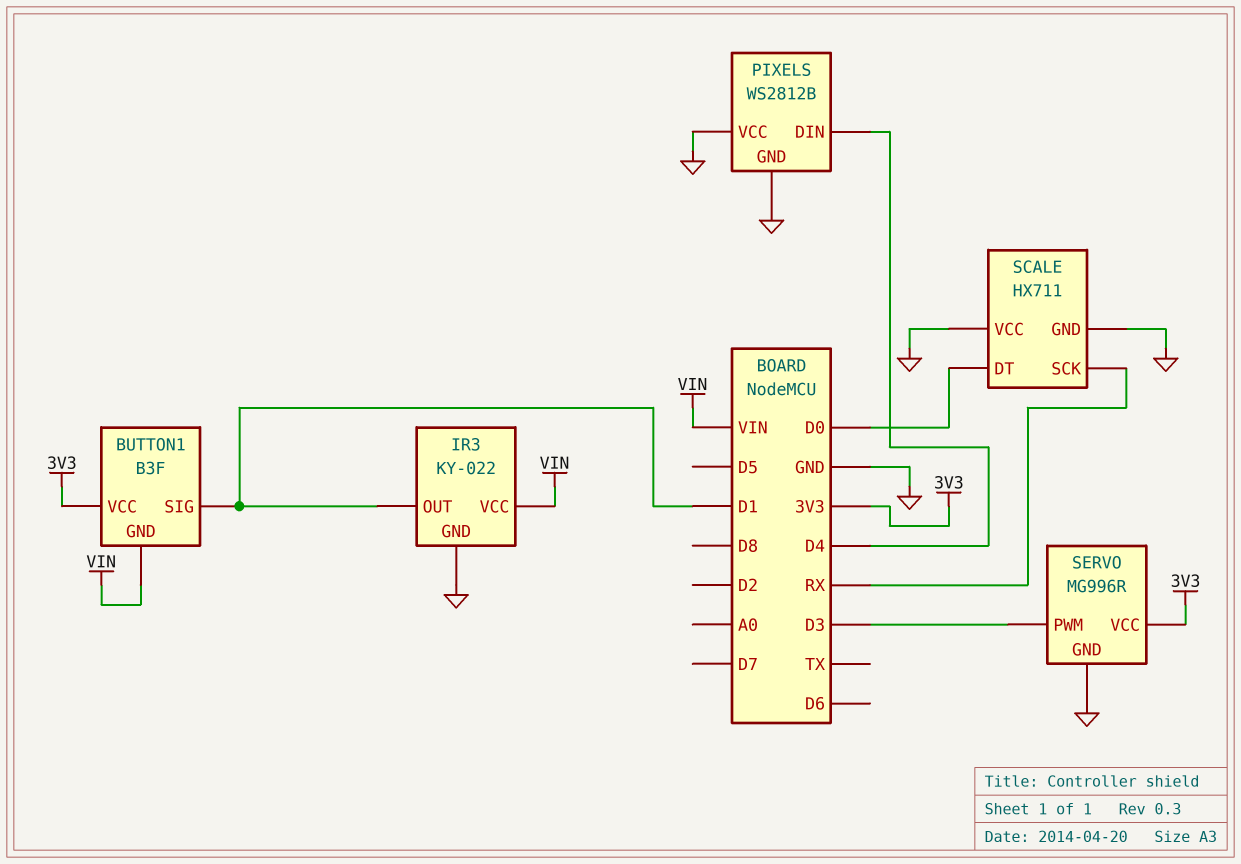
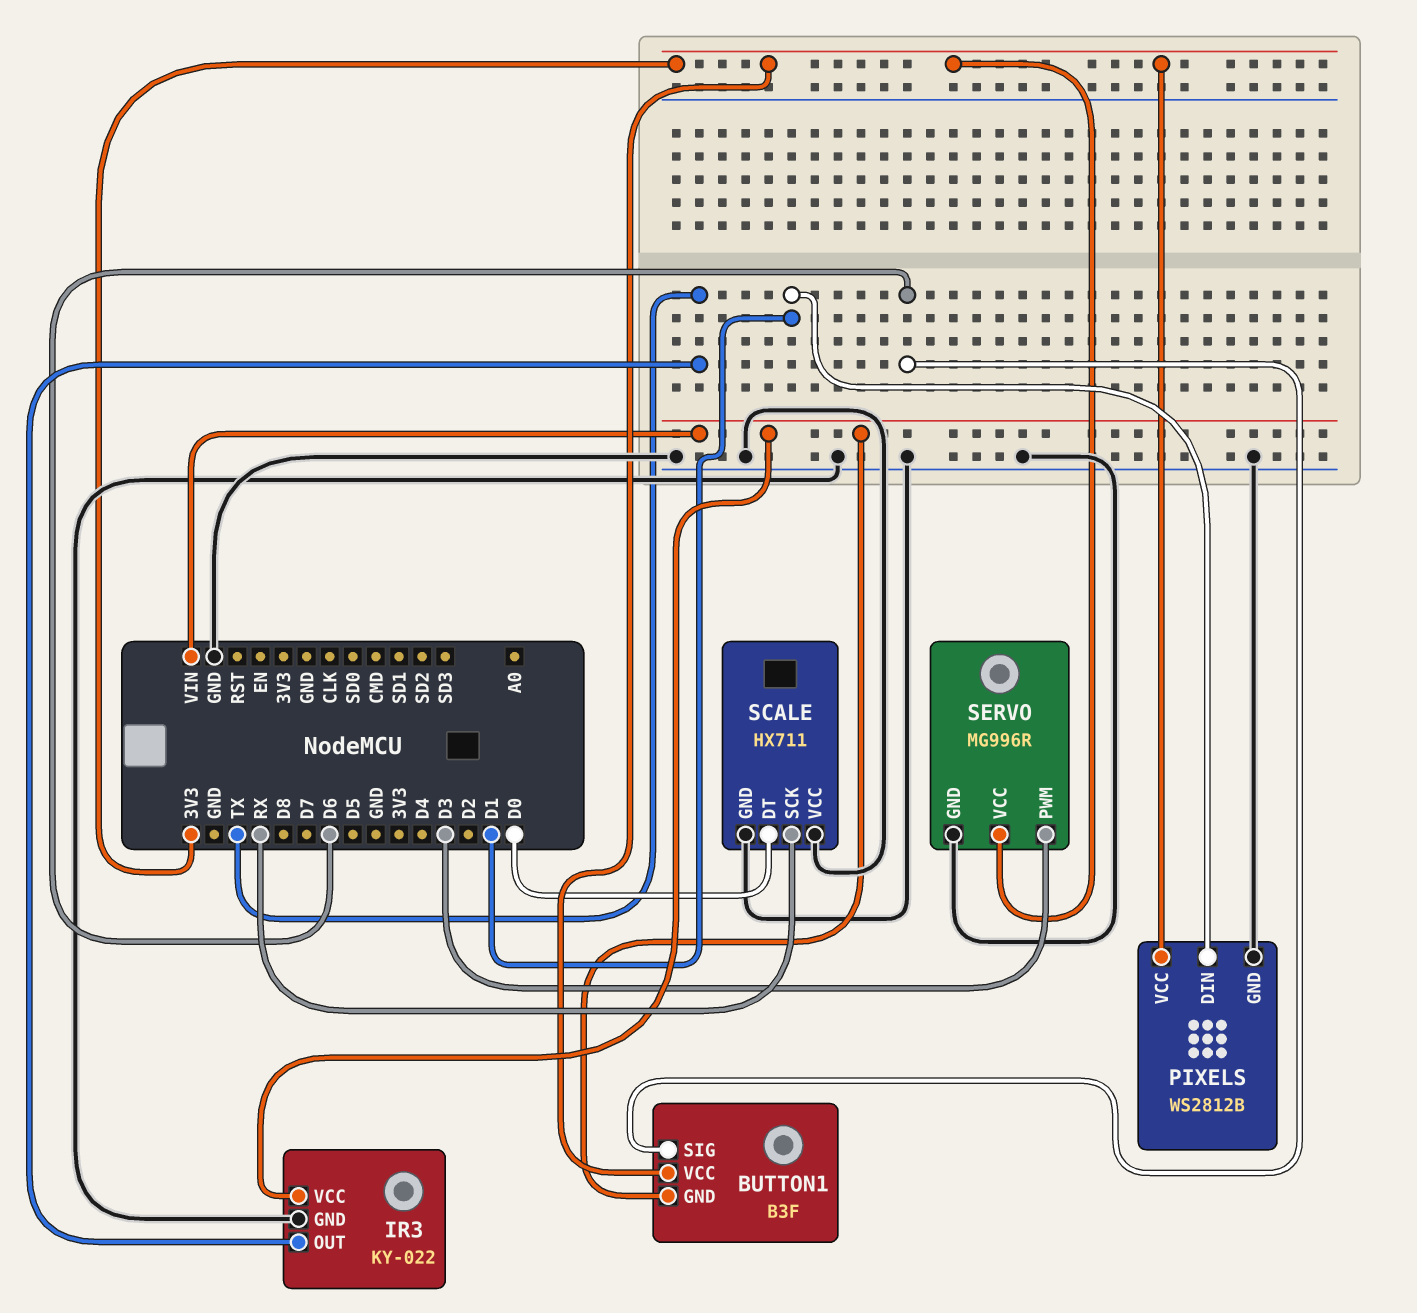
BUTTON1 pin SIG: D1 -> D6
IR3 pin OUT: D1 -> TX
PIXELS pin DIN: D4 -> D1
PIXELS pin VCC: GND -> 3V3

